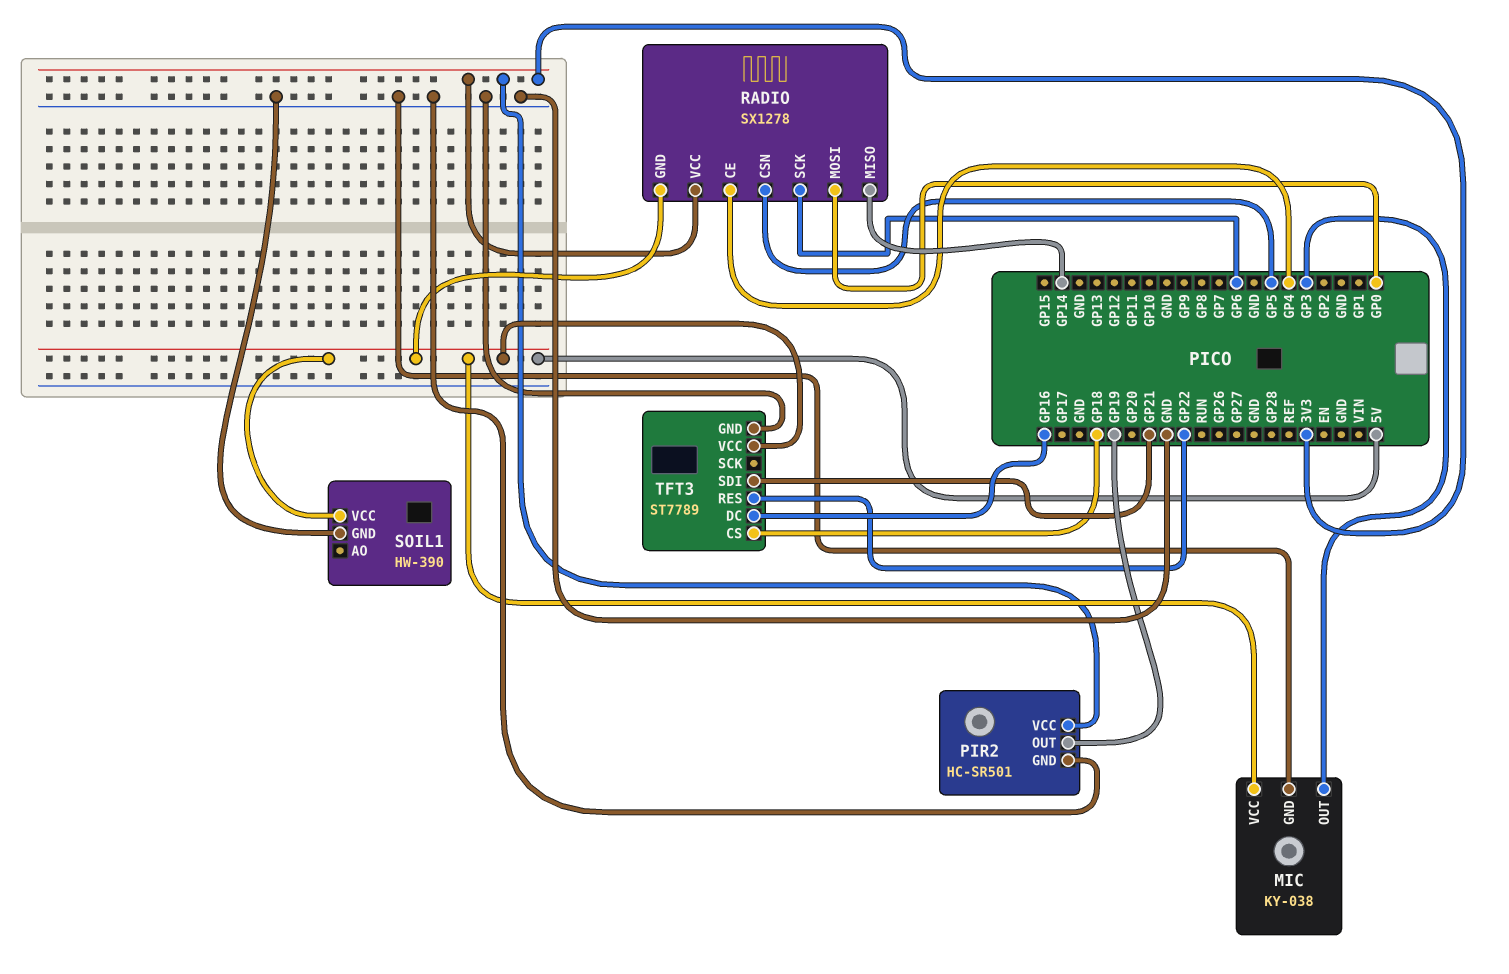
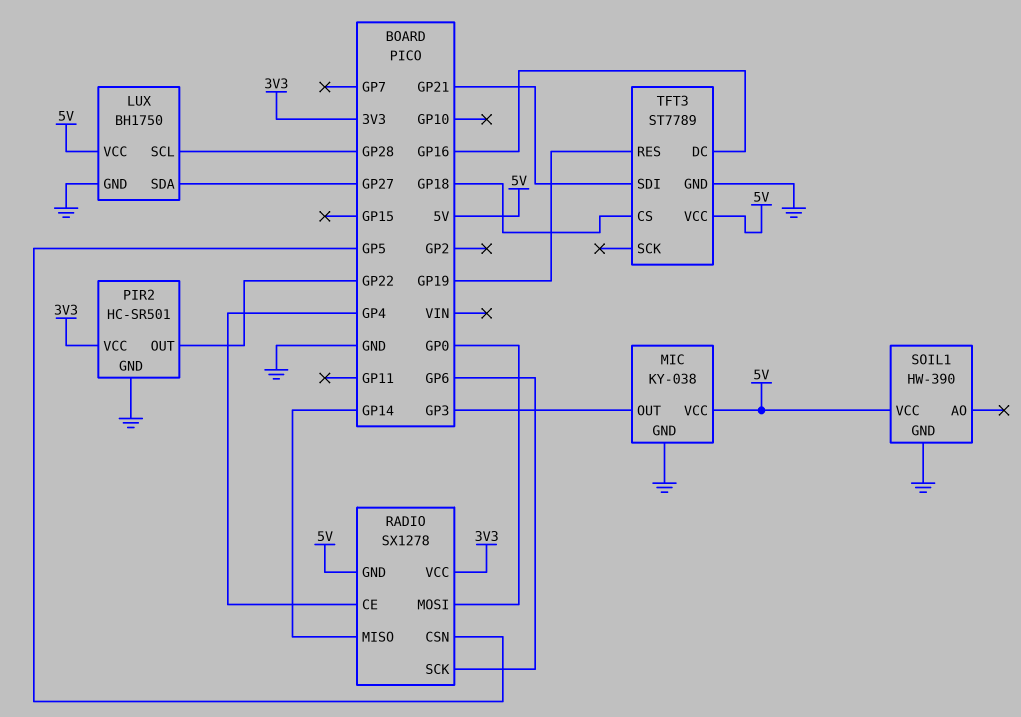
LUX: none -> BH1750
LUX pin GND: none -> GND
LUX pin SCL: none -> GP28
LUX pin SDA: none -> GP27
LUX pin VCC: none -> 5V
PIR2 pin OUT: GP19 -> GP22
TFT3 pin RES: GP22 -> GP19

